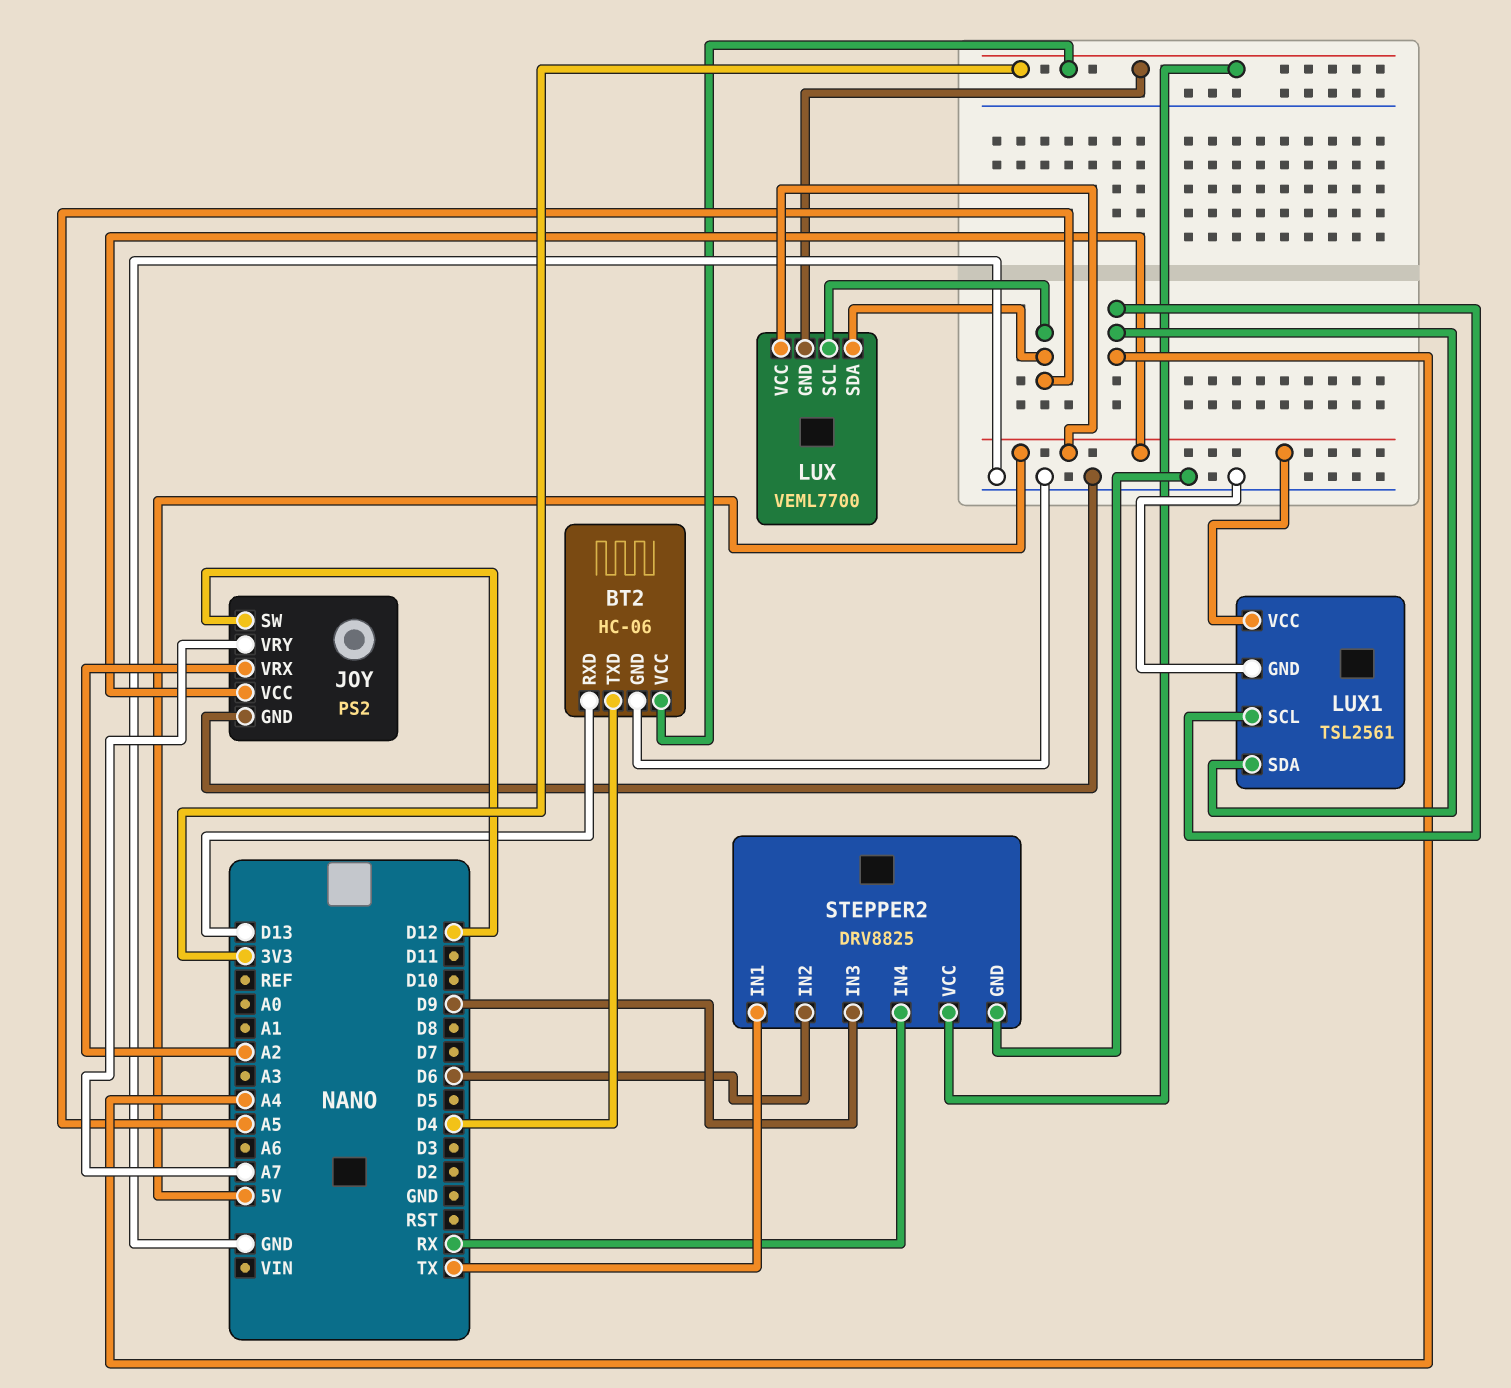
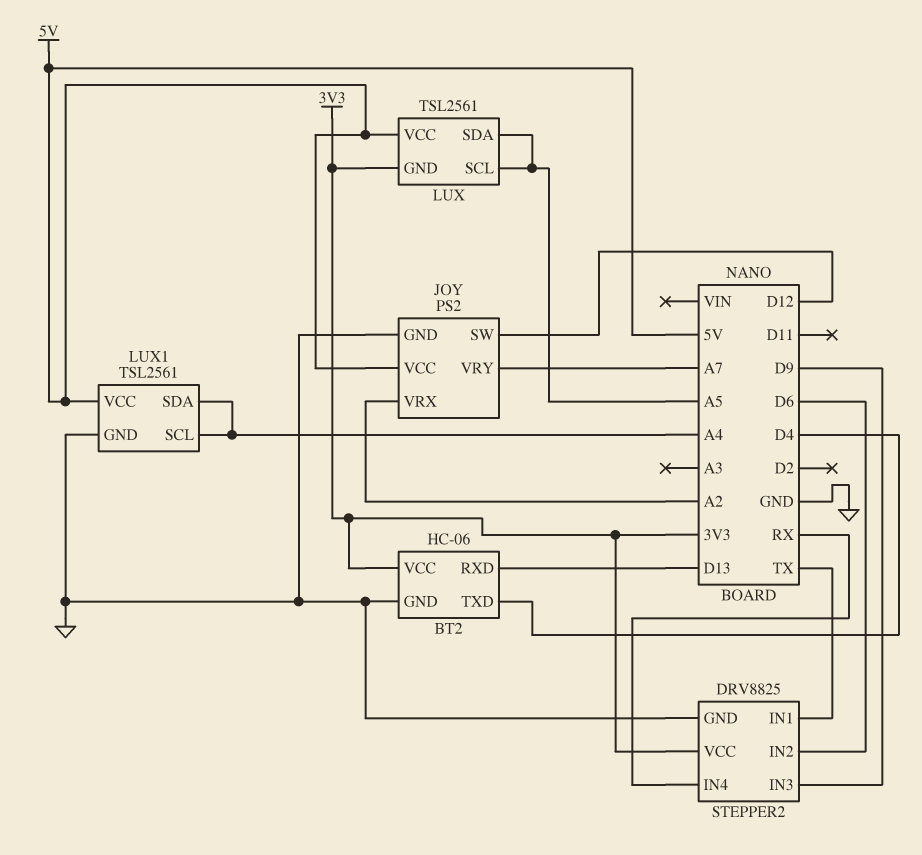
LUX: VEML7700 -> TSL2561

